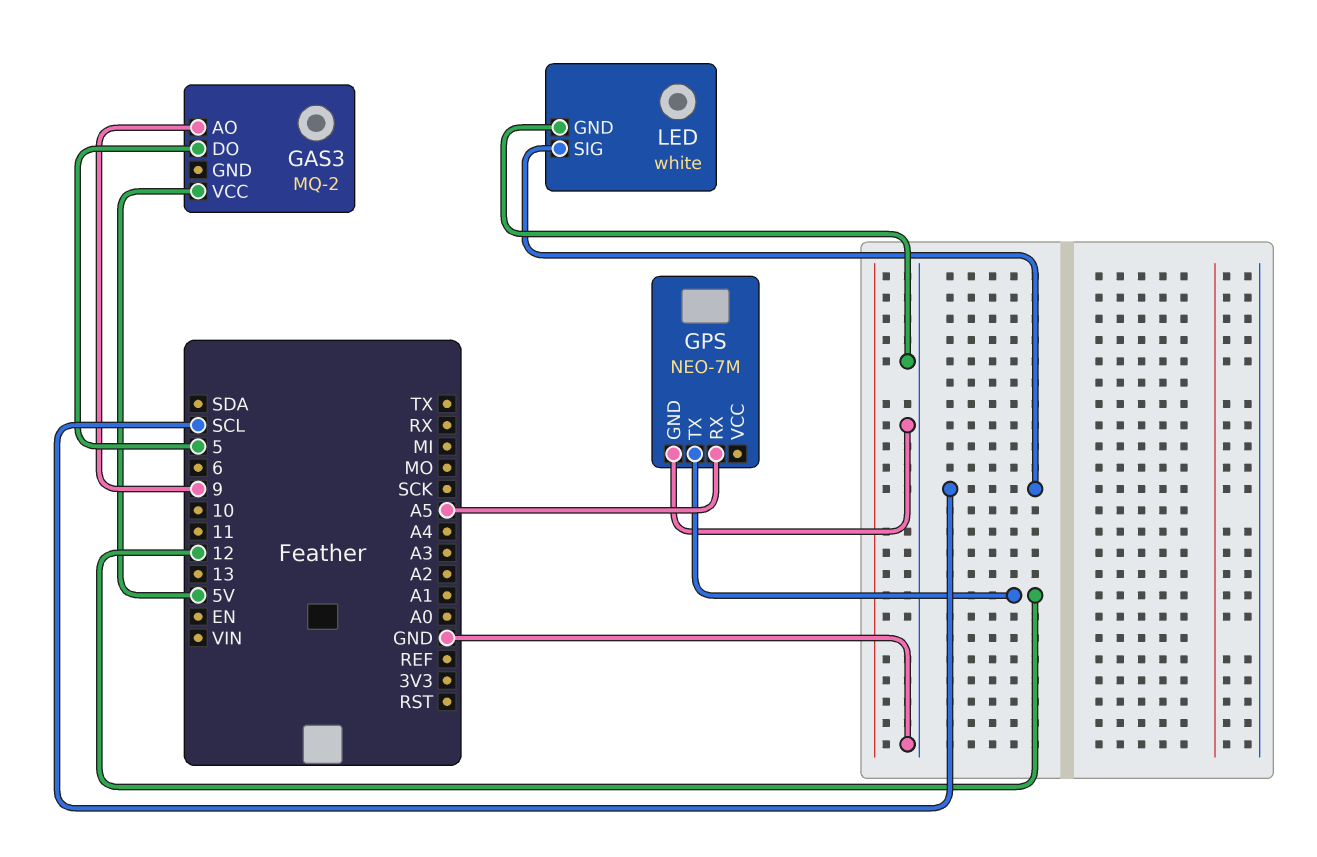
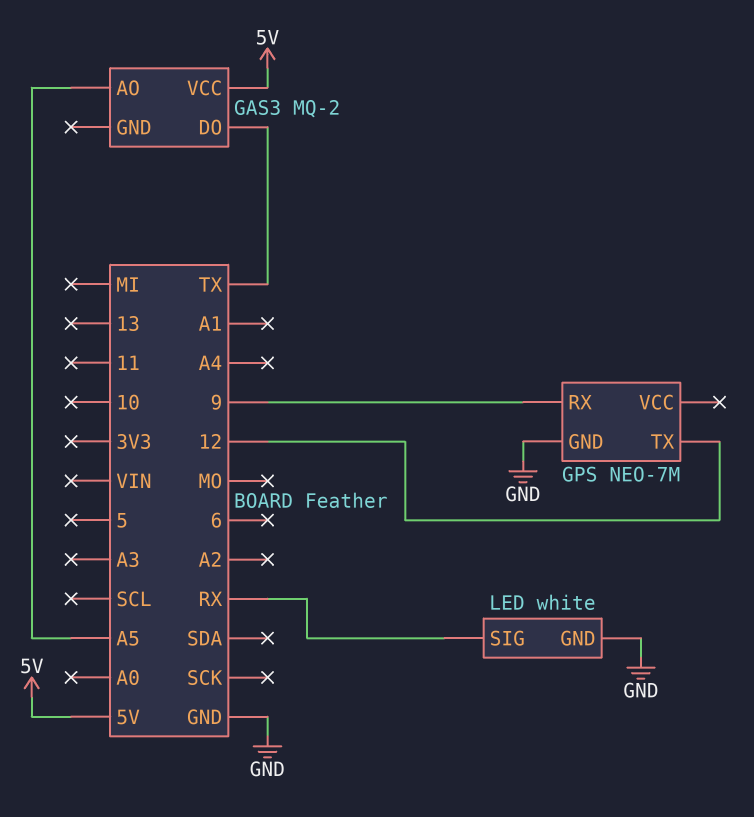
GAS3 pin AO: 9 -> A5
GAS3 pin DO: 5 -> TX
GPS pin RX: A5 -> 9
LED pin SIG: SCL -> RX

